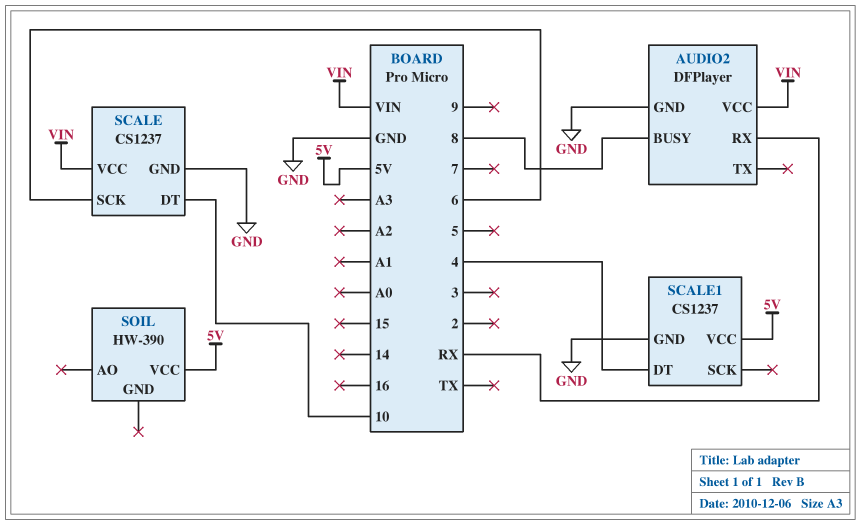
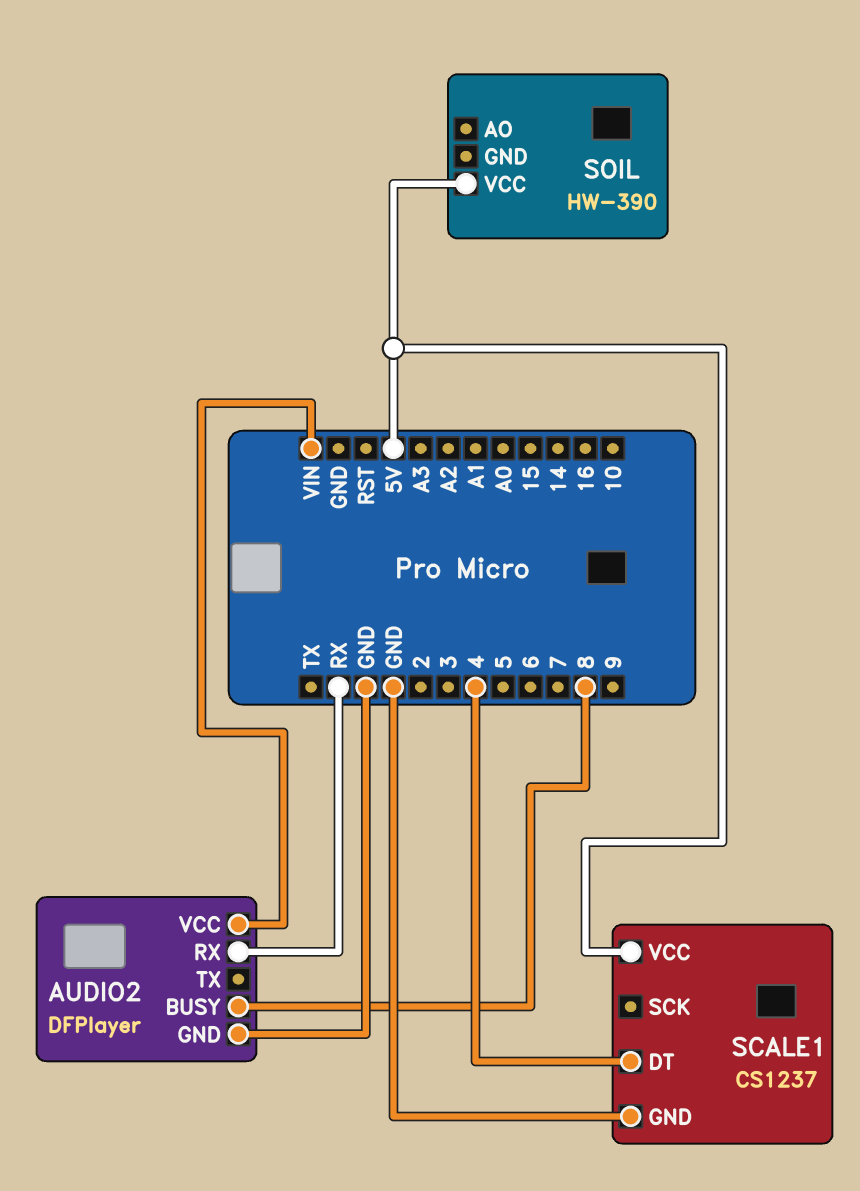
SCALE: CS1237 -> none
SCALE pin DT: 10 -> none
SCALE pin GND: GND -> none
SCALE pin SCK: 6 -> none
SCALE pin VCC: VIN -> none

